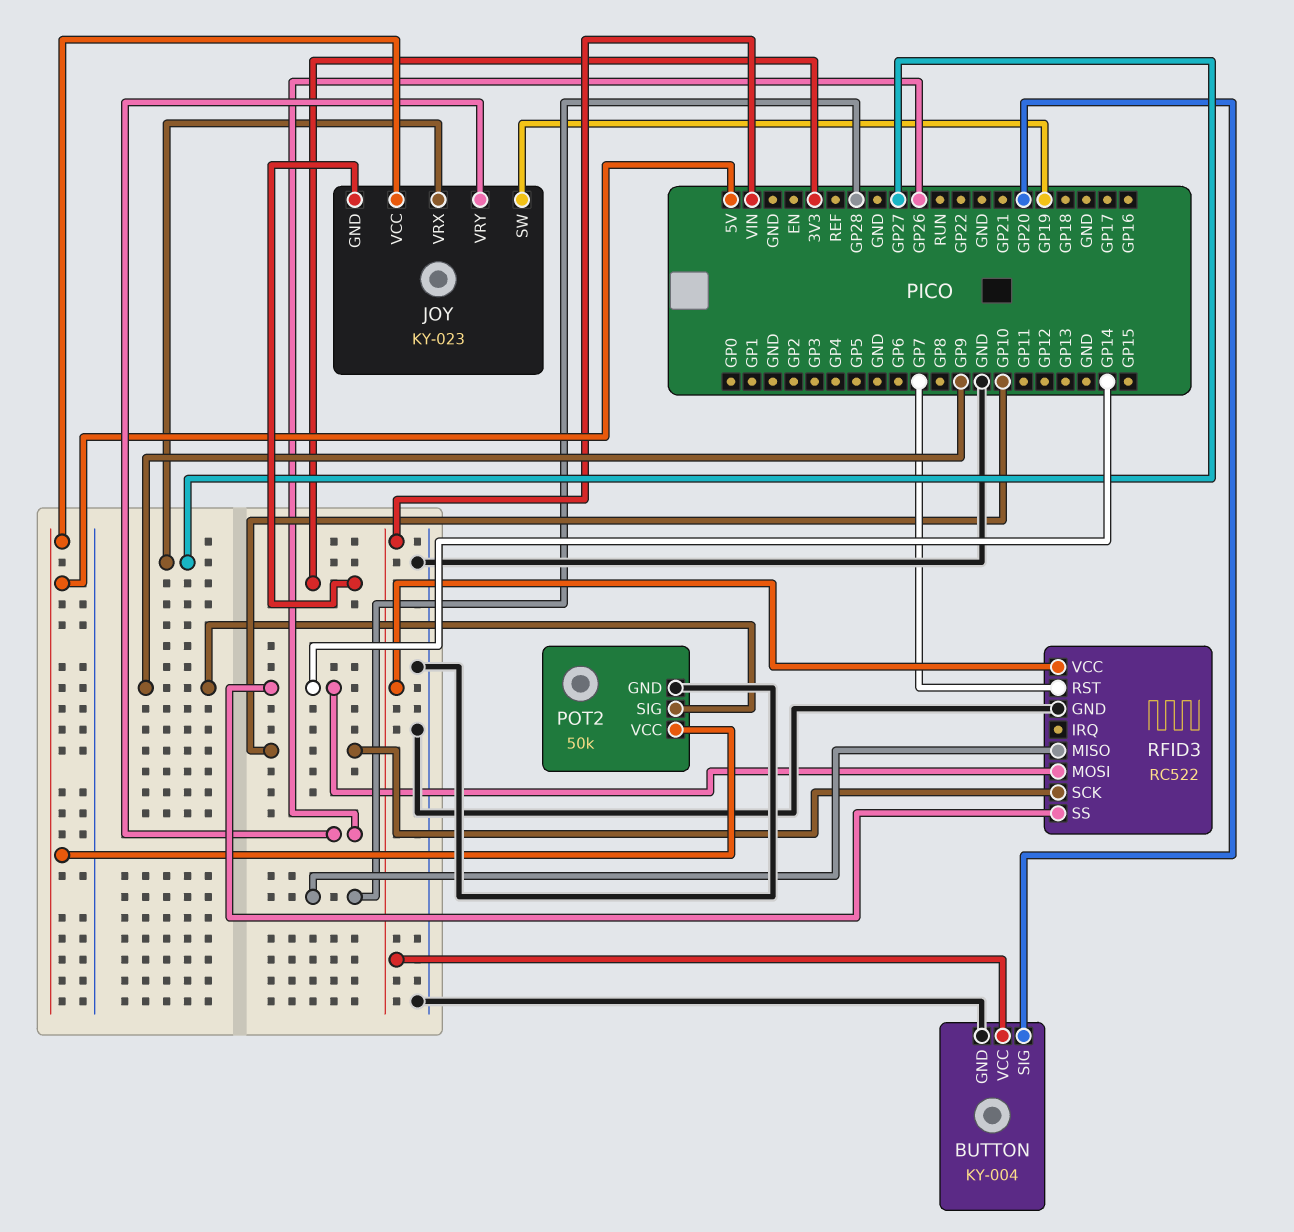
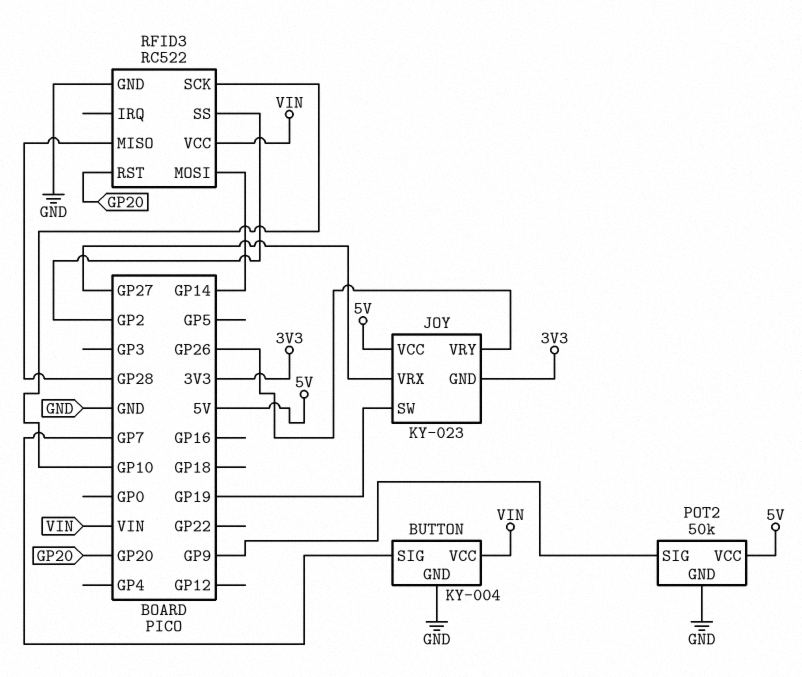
BUTTON pin SIG: GP20 -> GP7
RFID3 pin RST: GP7 -> GP20
RFID3 pin SS: GP14 -> GP2

